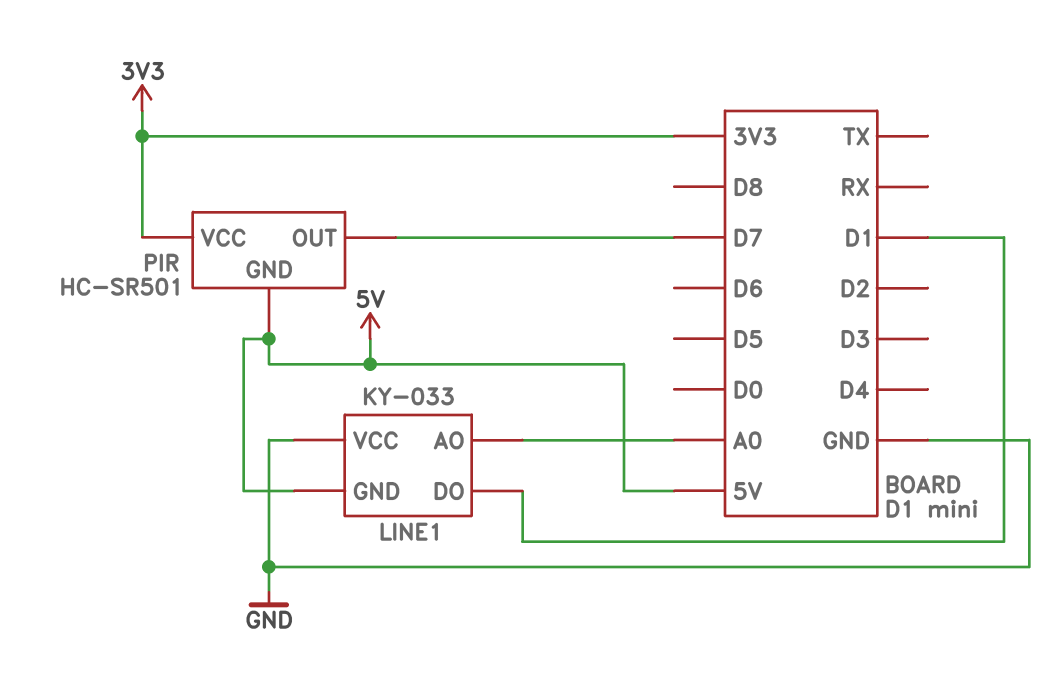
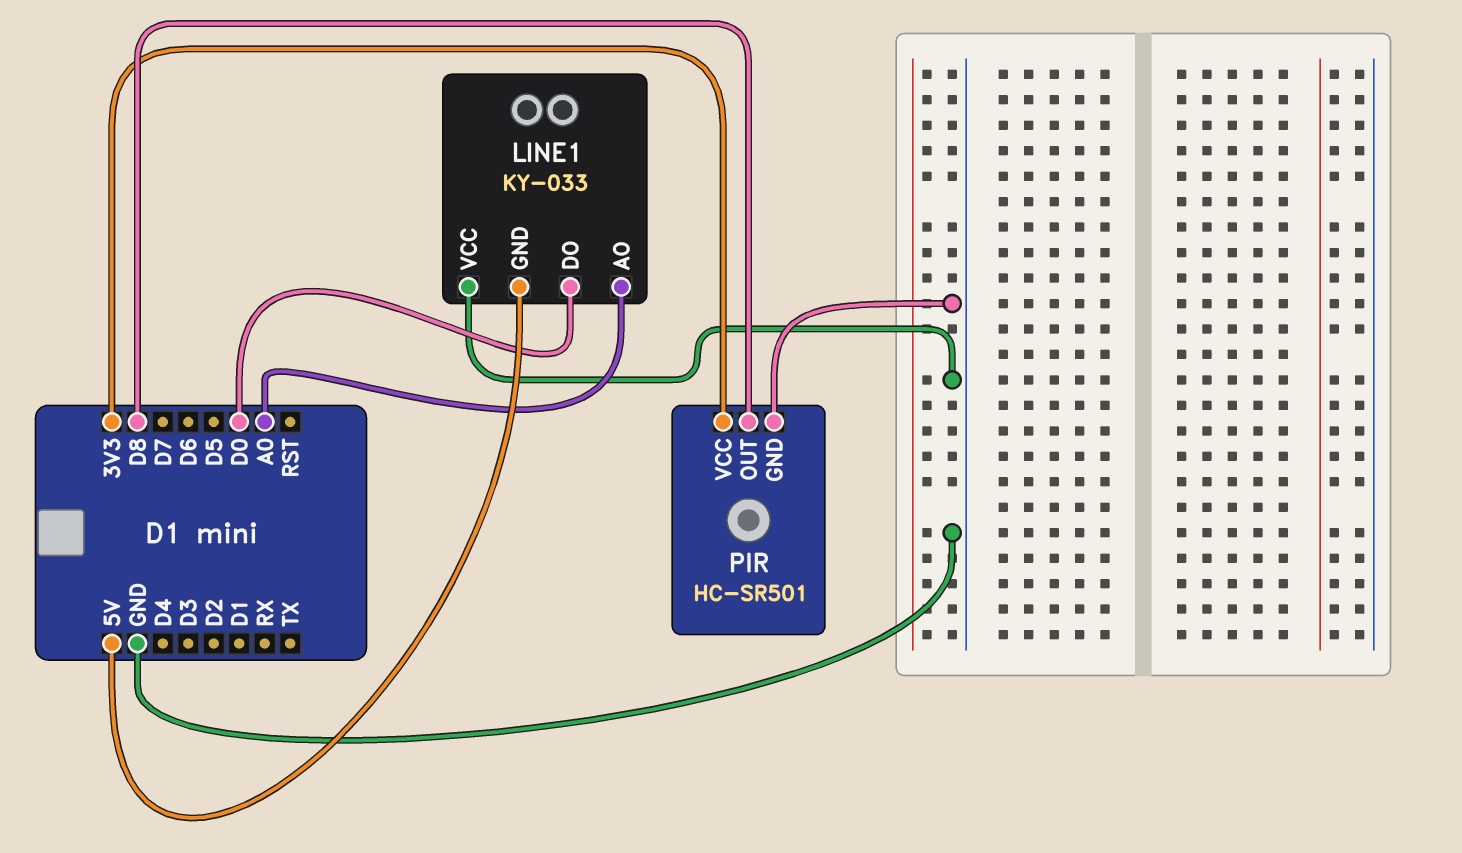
LINE1 pin DO: D1 -> D0
PIR pin GND: 5V -> GND
PIR pin OUT: D7 -> D8

